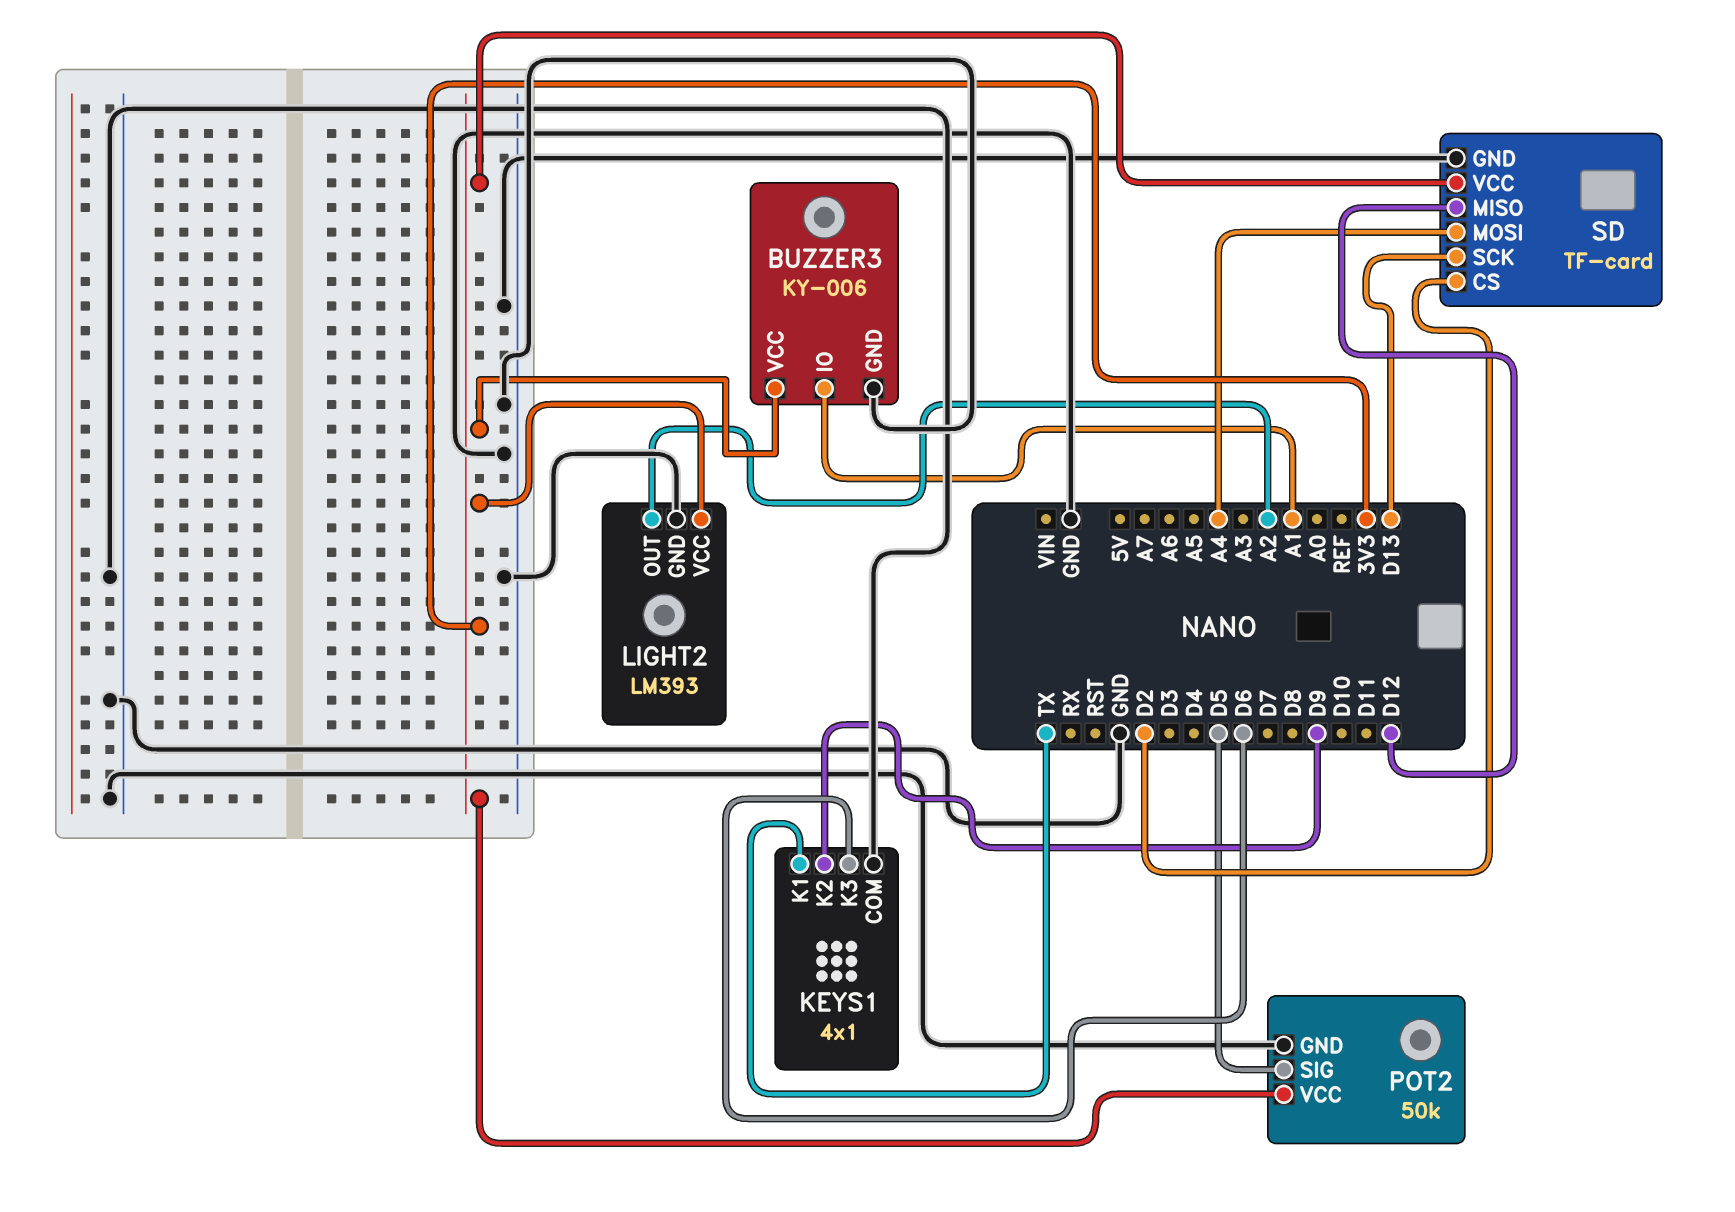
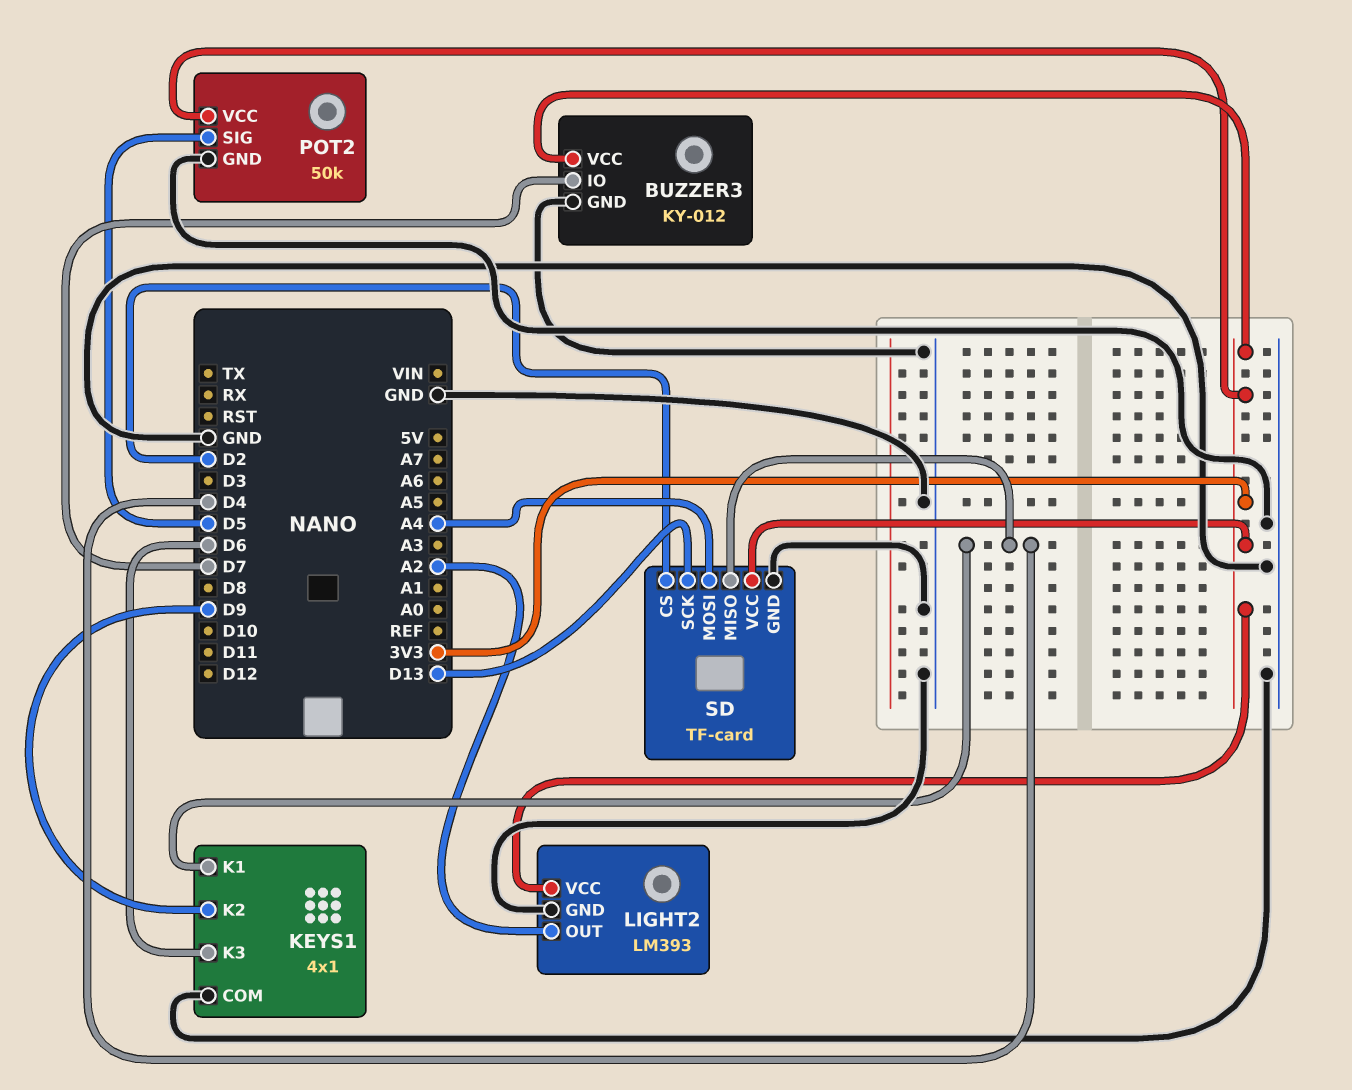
BUZZER3: KY-006 -> KY-012
BUZZER3 pin IO: A1 -> D7
KEYS1 pin K1: TX -> D4
SD pin MISO: D12 -> D4

